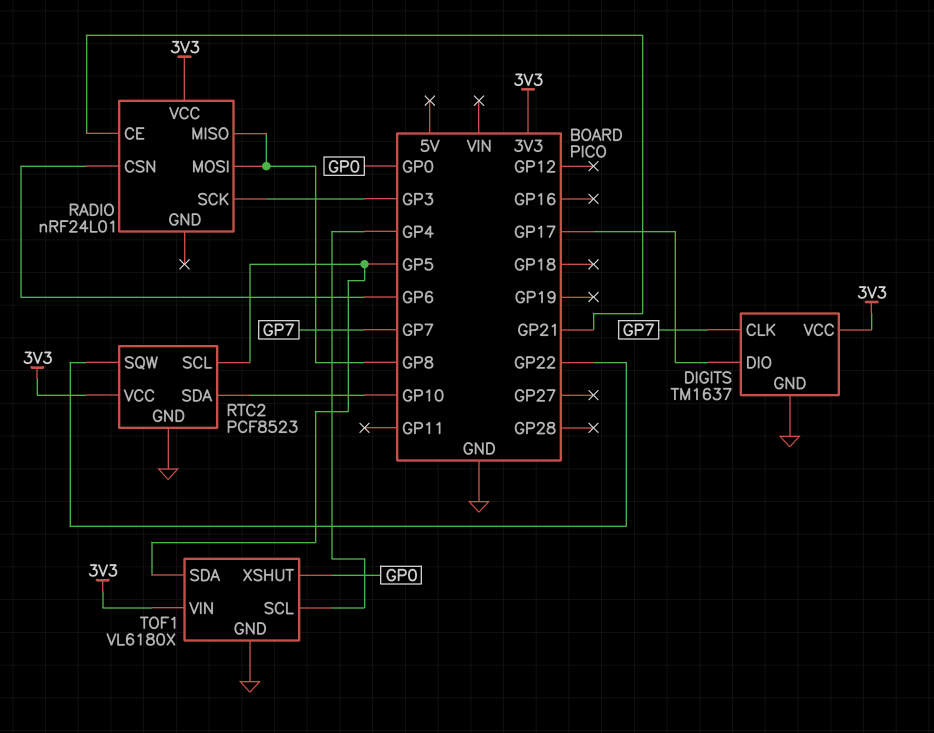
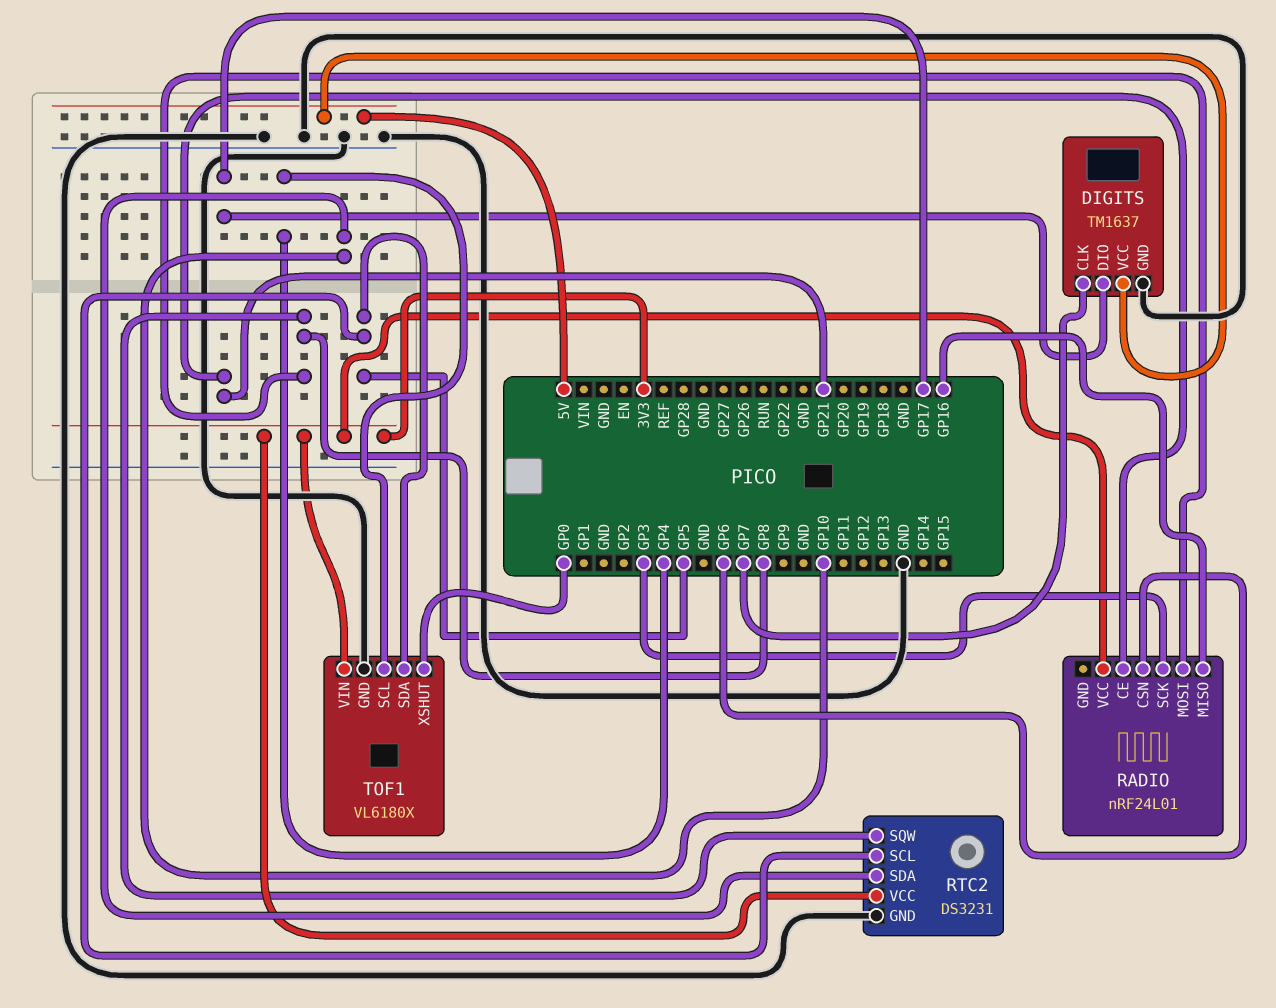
DIGITS pin VCC: 3V3 -> 5V
RADIO pin MISO: GP8 -> GP16
RTC2: PCF8523 -> DS3231
RTC2 pin SQW: GP22 -> GP8

